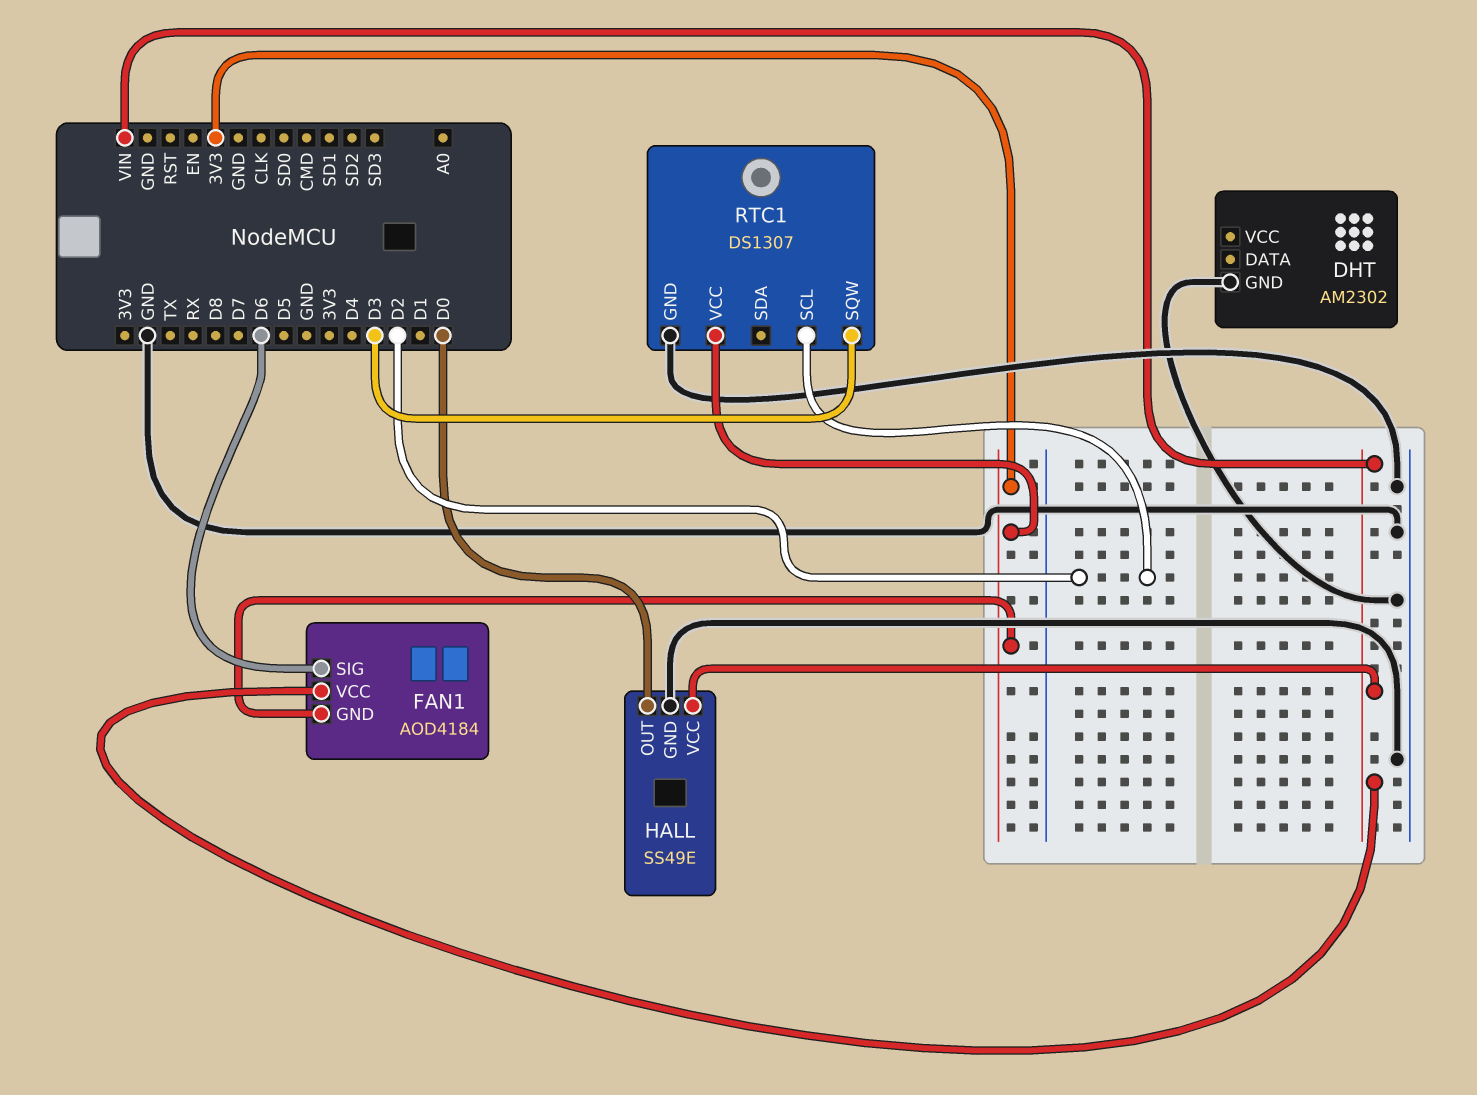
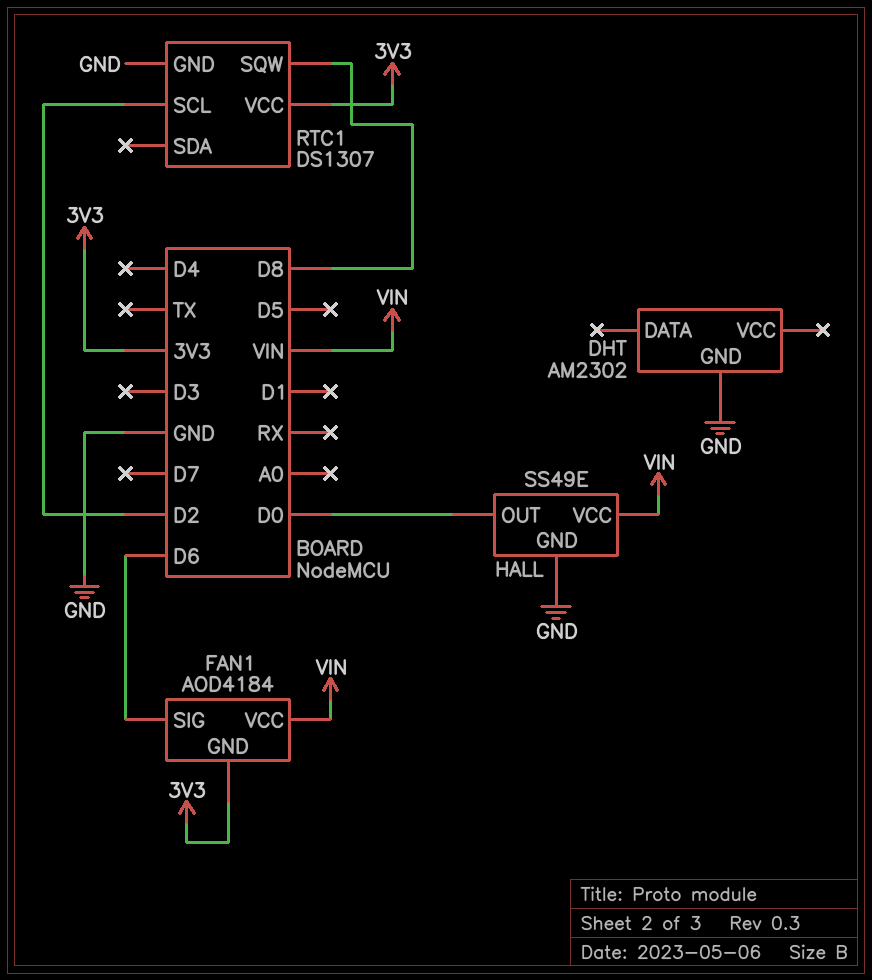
RTC1 pin SQW: D3 -> D8

